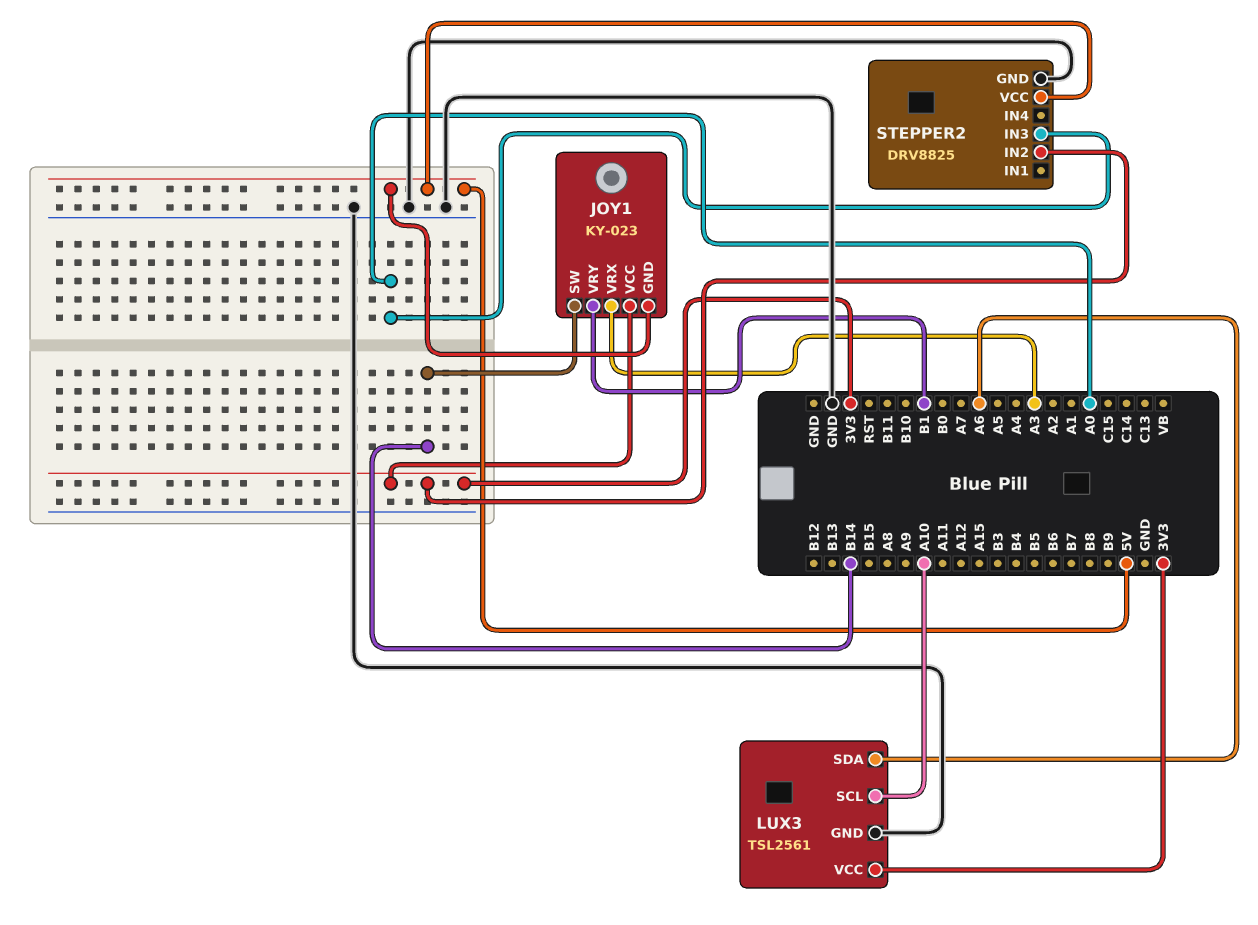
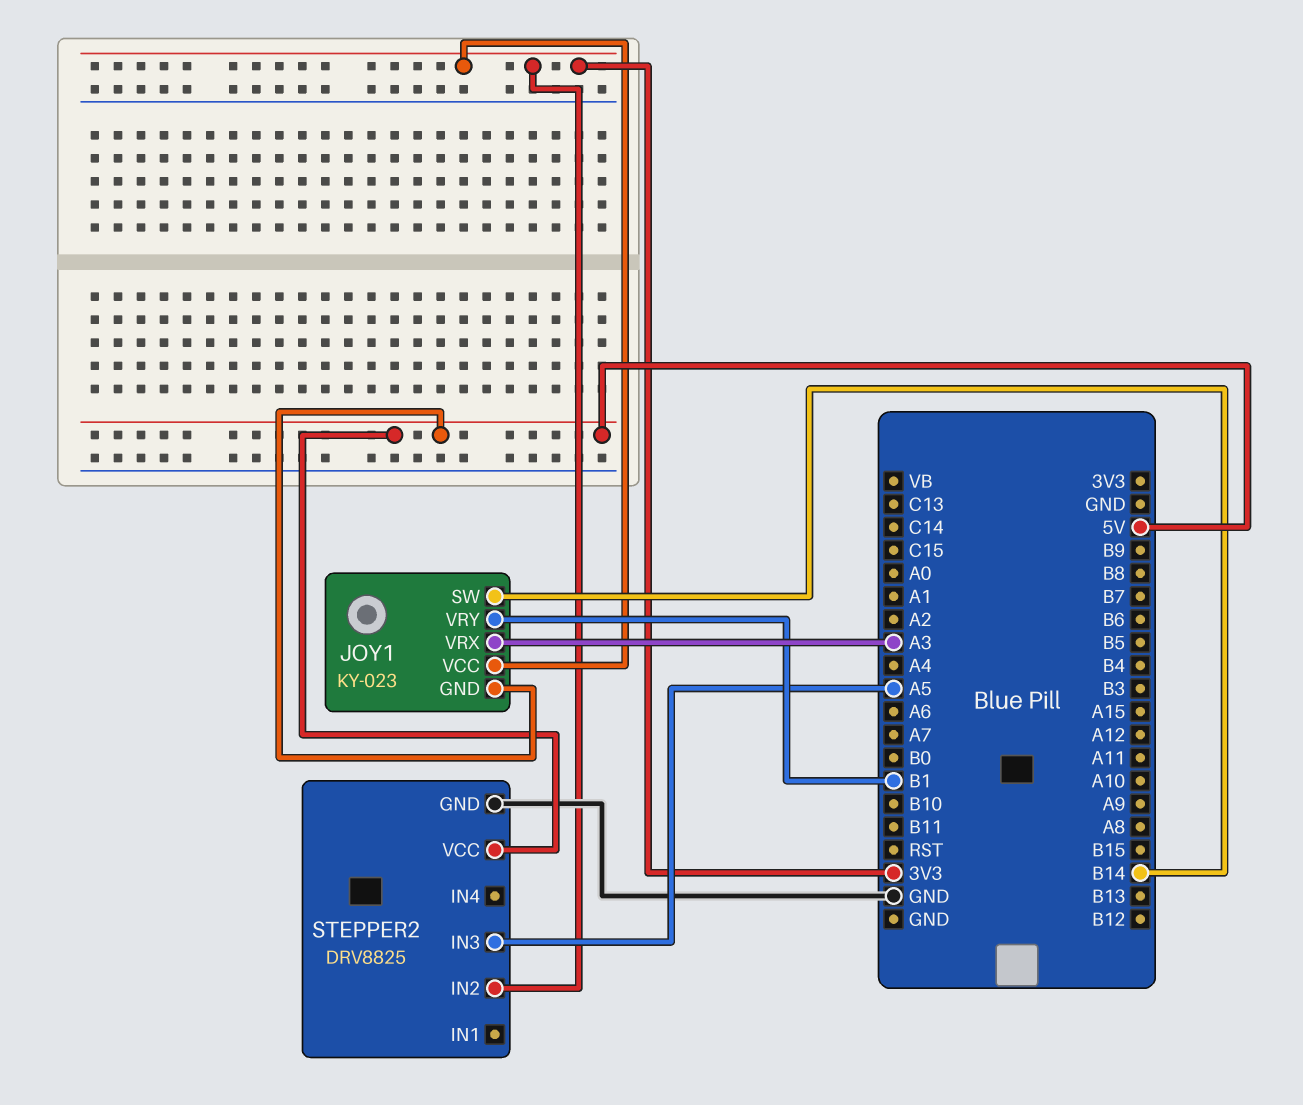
LUX3: TSL2561 -> none
LUX3 pin GND: GND -> none
LUX3 pin SCL: A10 -> none
LUX3 pin SDA: A6 -> none
LUX3 pin VCC: 3V3 -> none
STEPPER2 pin IN3: A0 -> A5

